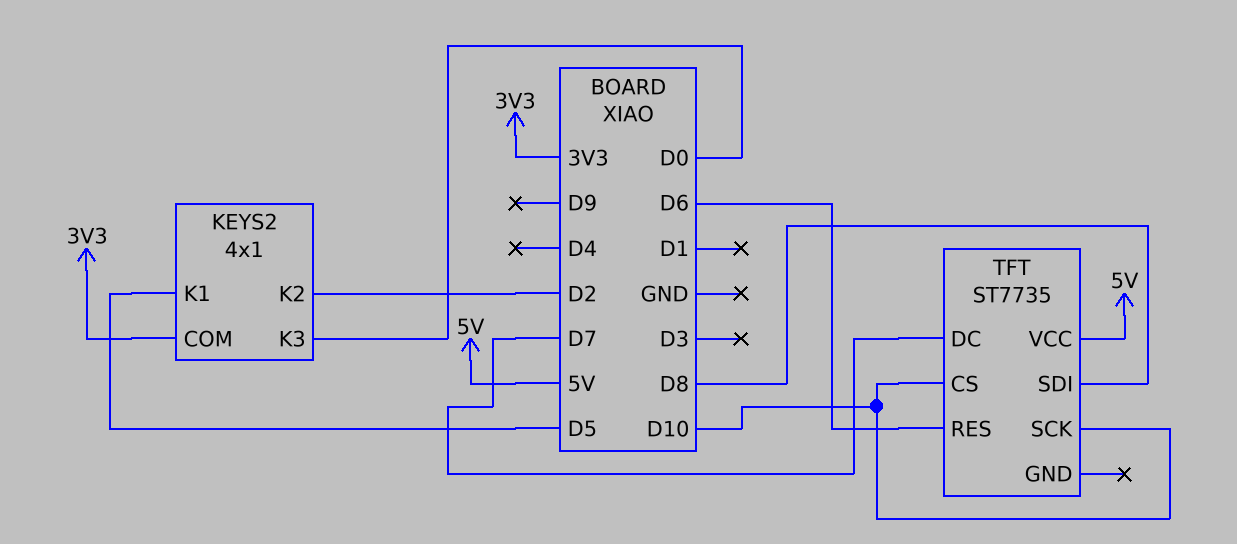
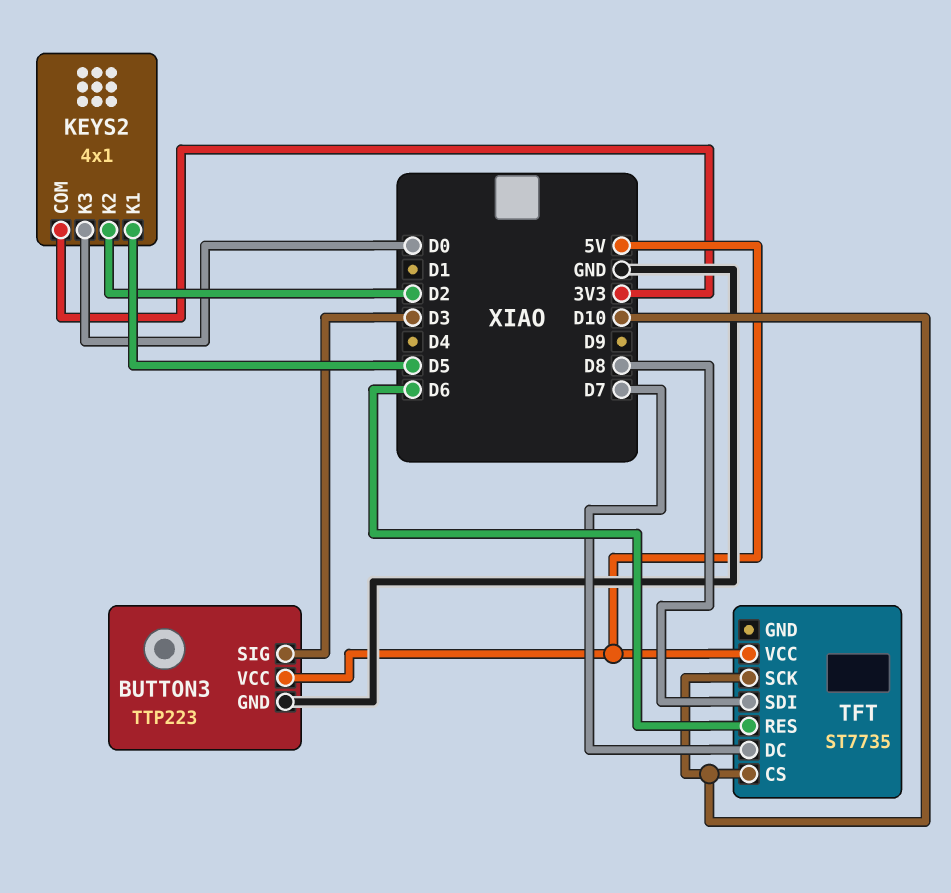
BUTTON3: none -> TTP223
BUTTON3 pin GND: none -> GND
BUTTON3 pin SIG: none -> D3
BUTTON3 pin VCC: none -> 5V

